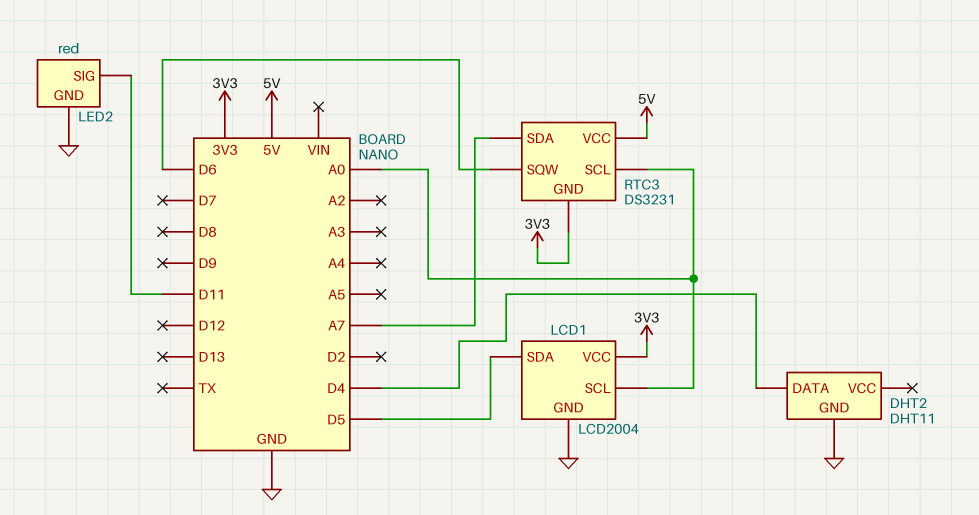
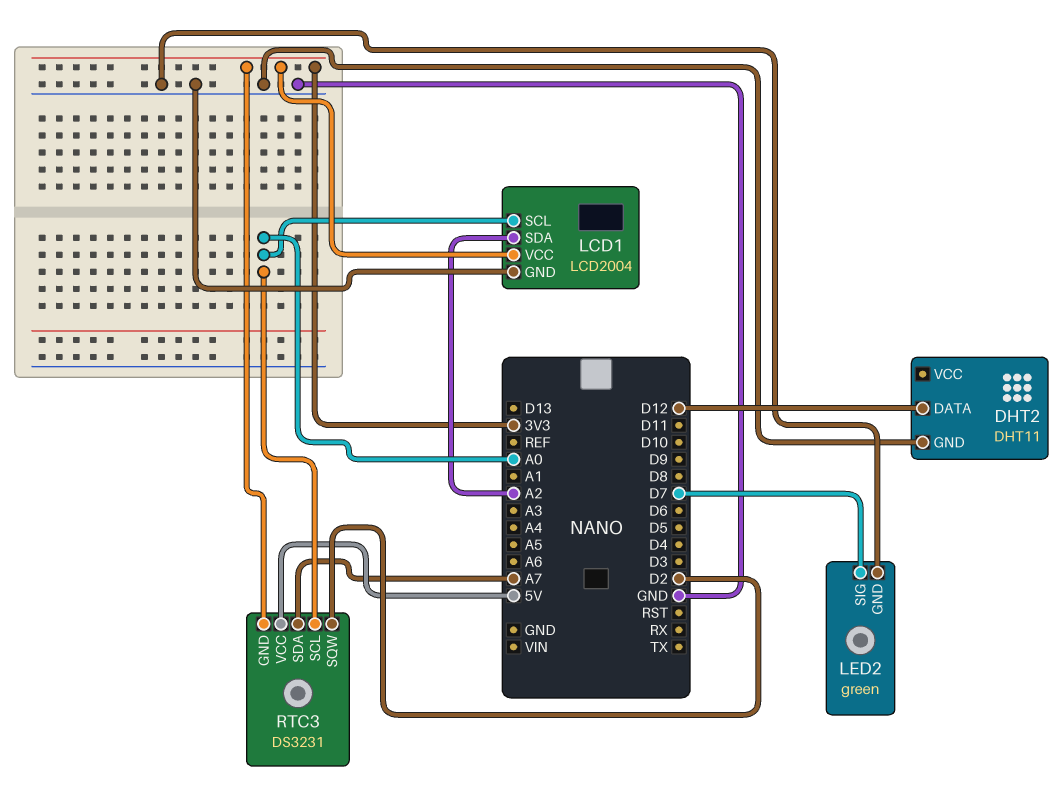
DHT2 pin DATA: D4 -> D12
LCD1 pin SDA: D5 -> A2
LED2: red -> green
LED2 pin SIG: D11 -> D7
RTC3 pin SQW: D6 -> D2

